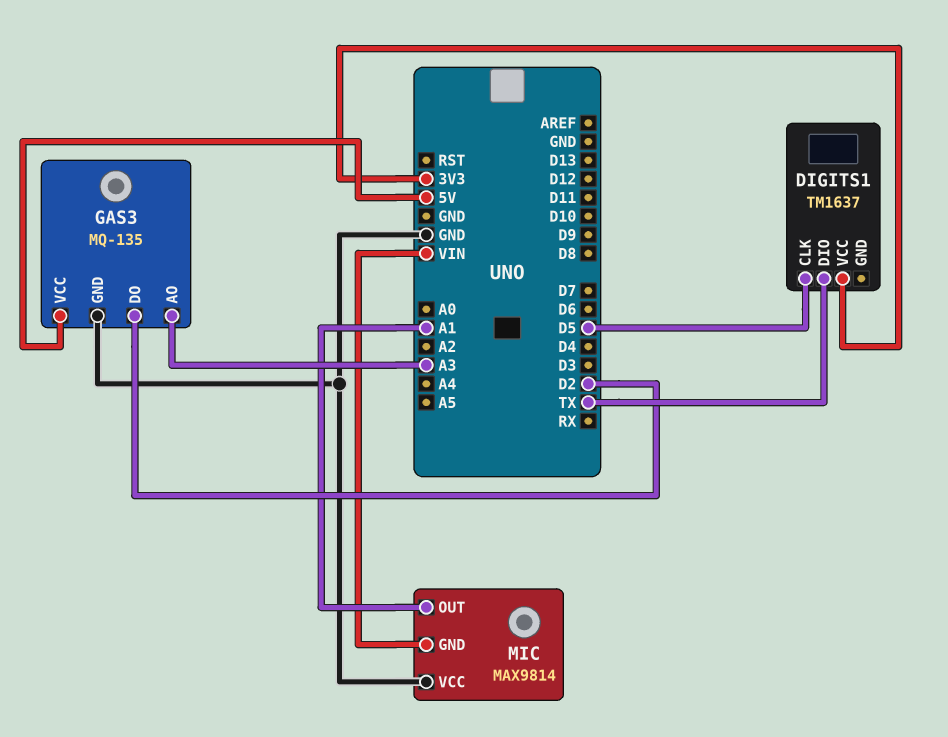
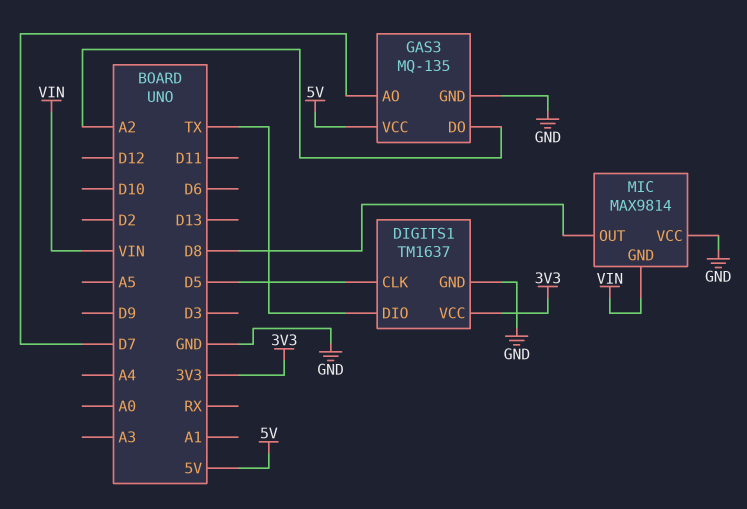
DIGITS1 pin GND: none -> GND
GAS3 pin AO: A3 -> D7
GAS3 pin DO: D2 -> A2
MIC pin OUT: A1 -> D8

